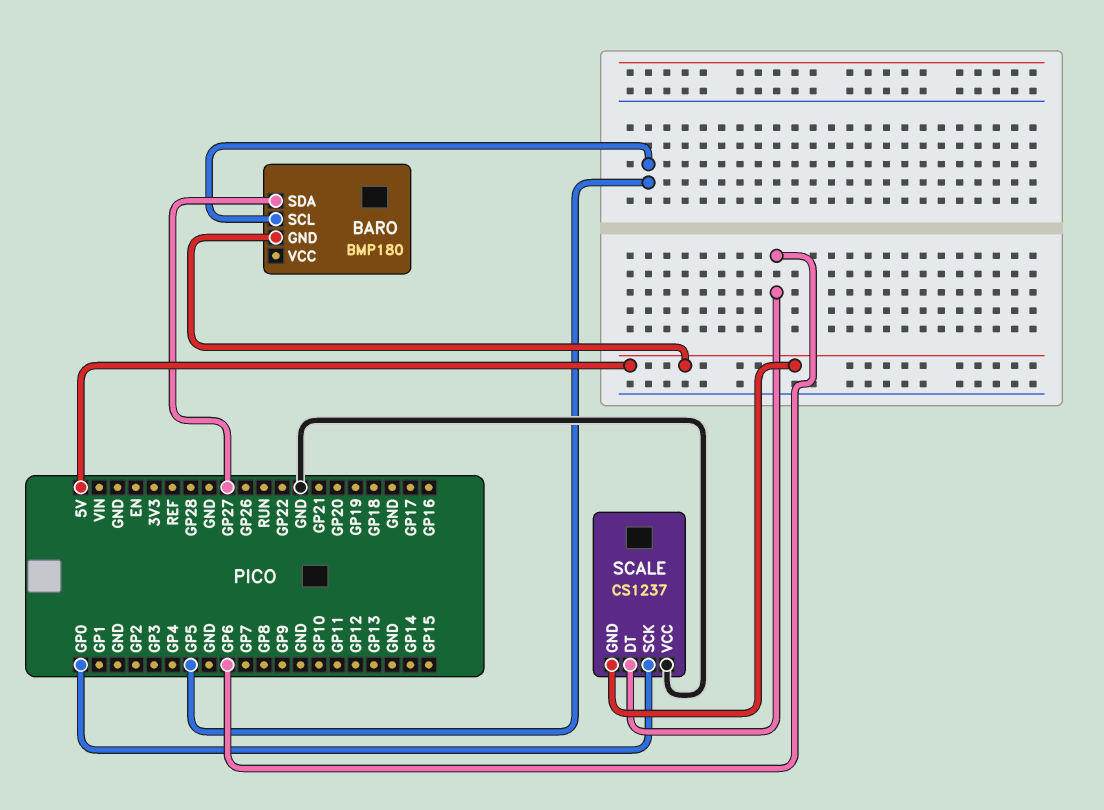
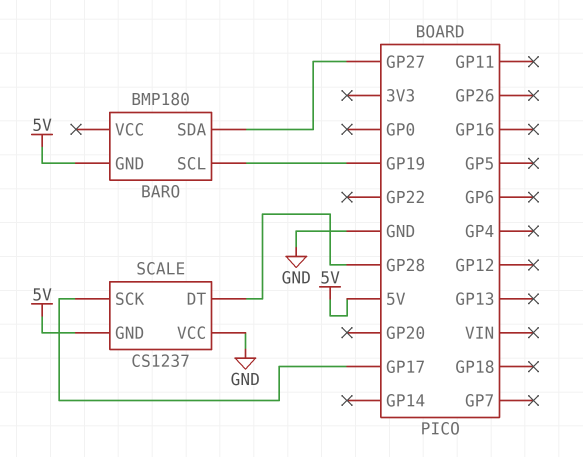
BARO pin SCL: GP5 -> GP19
SCALE pin DT: GP6 -> GP28
SCALE pin SCK: GP0 -> GP17

